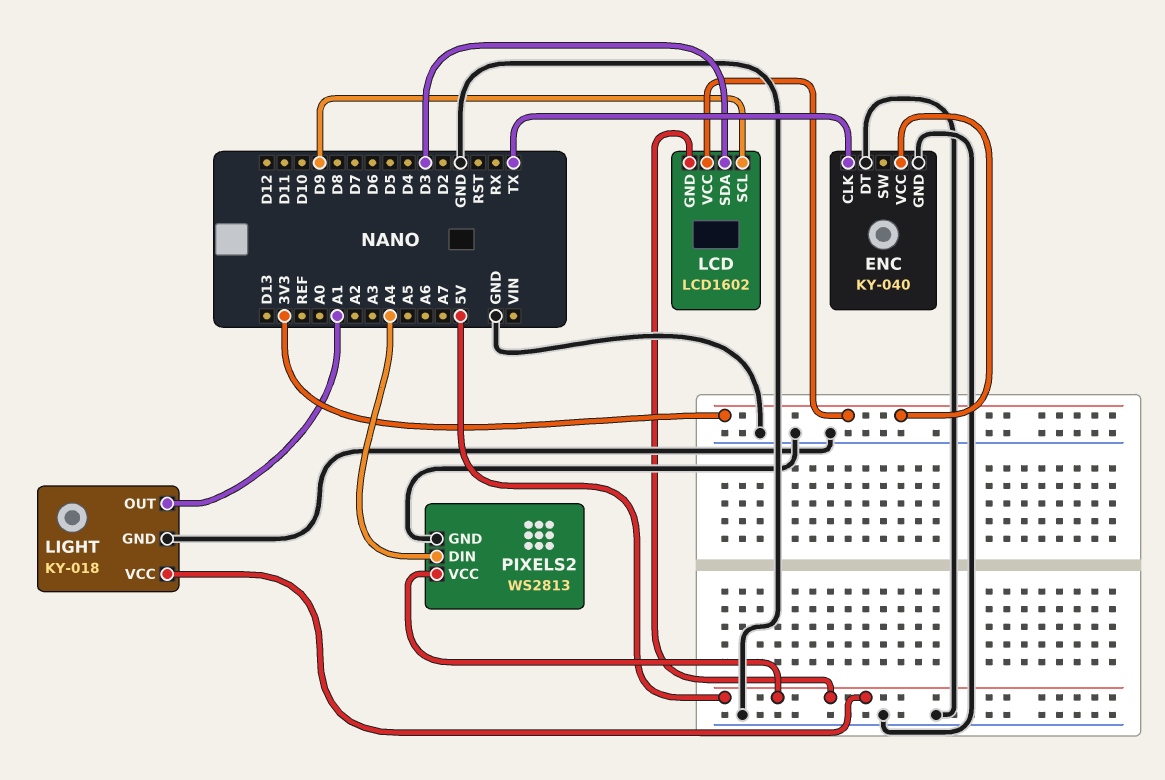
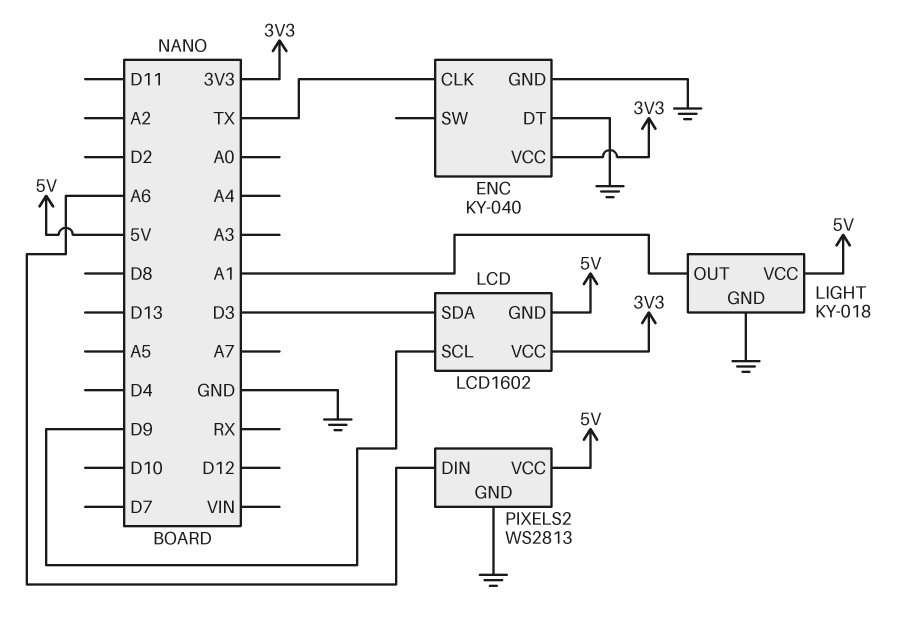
PIXELS2 pin DIN: A4 -> A6

